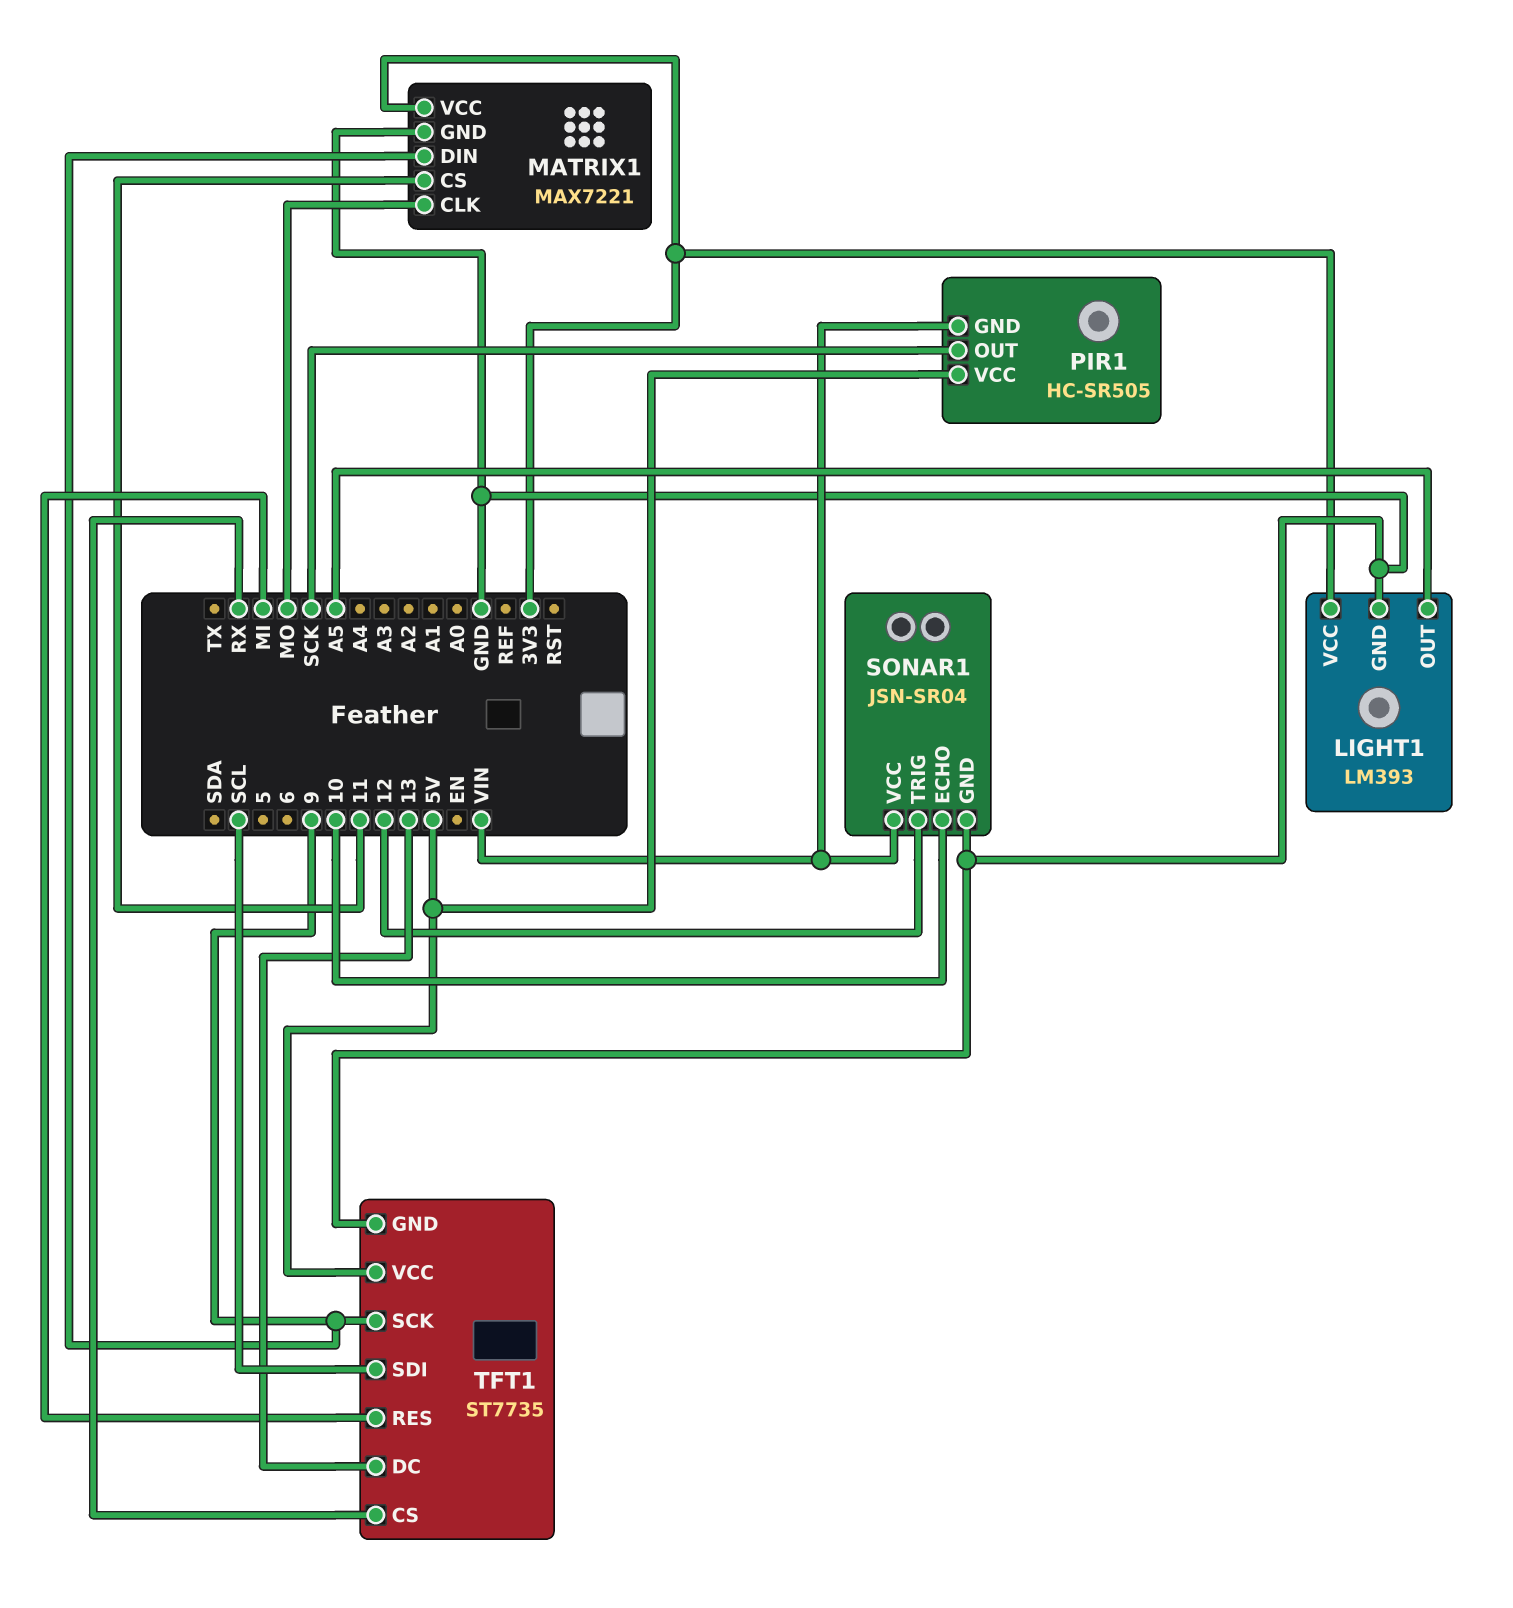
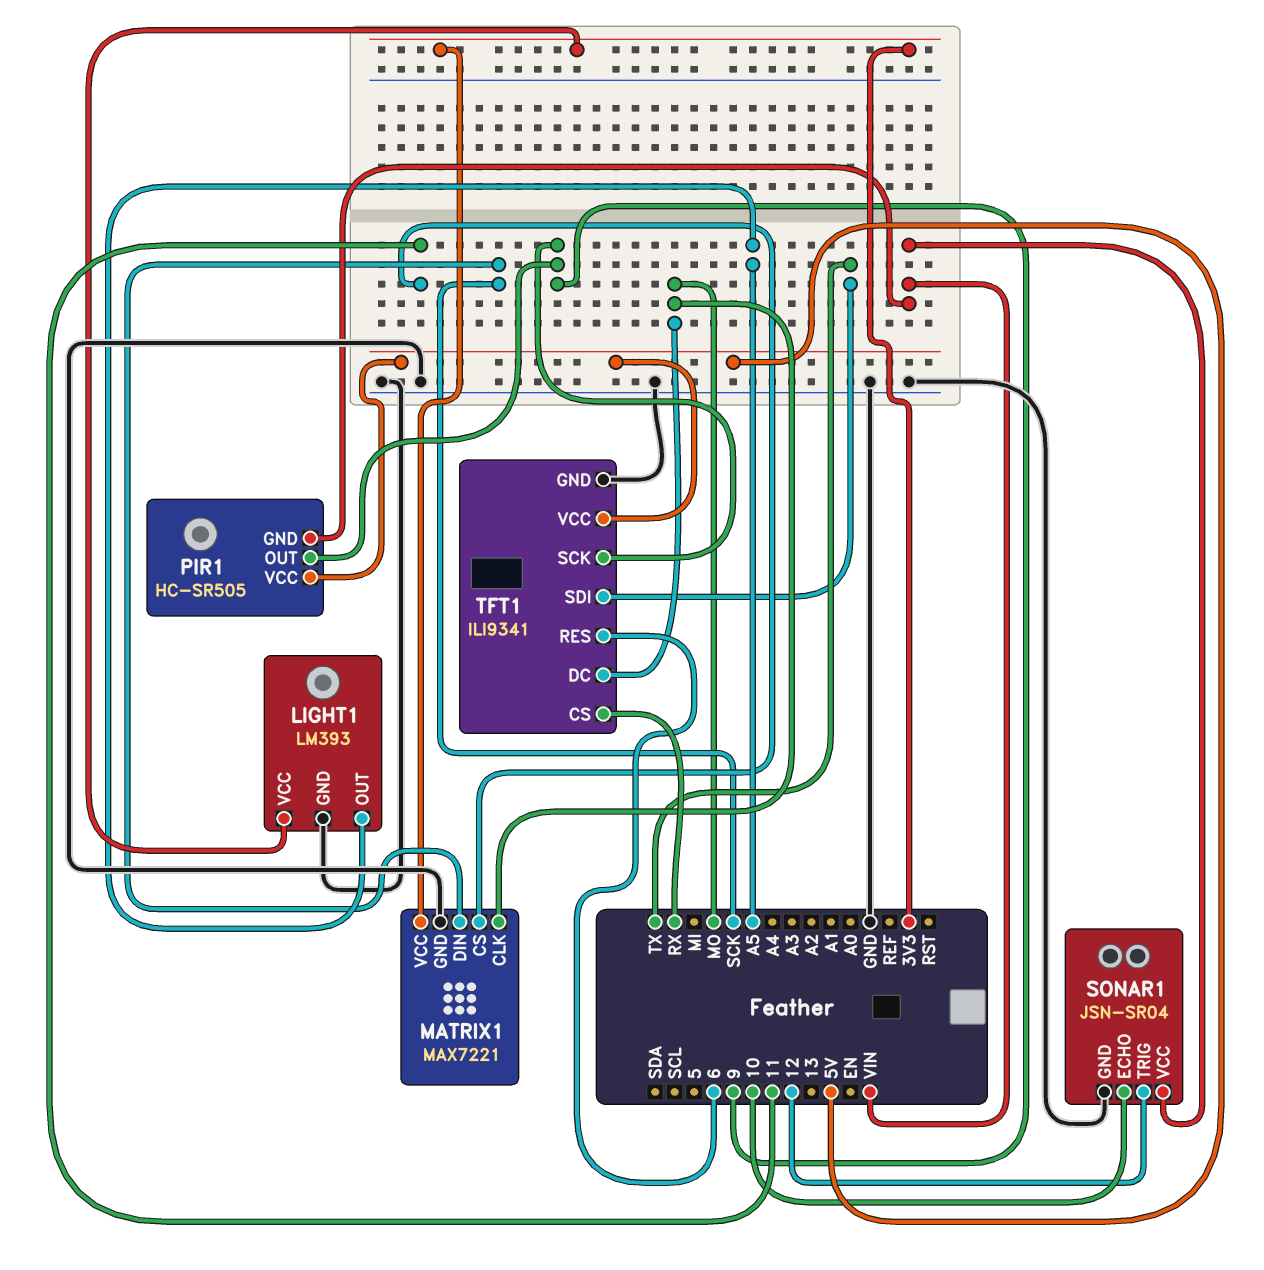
MATRIX1 pin DIN: 9 -> SCK
PIR1 pin OUT: SCK -> 9
TFT1: ST7735 -> ILI9341
TFT1 pin DC: 13 -> MO
TFT1 pin RES: MI -> 6
TFT1 pin SDI: SCL -> TX

